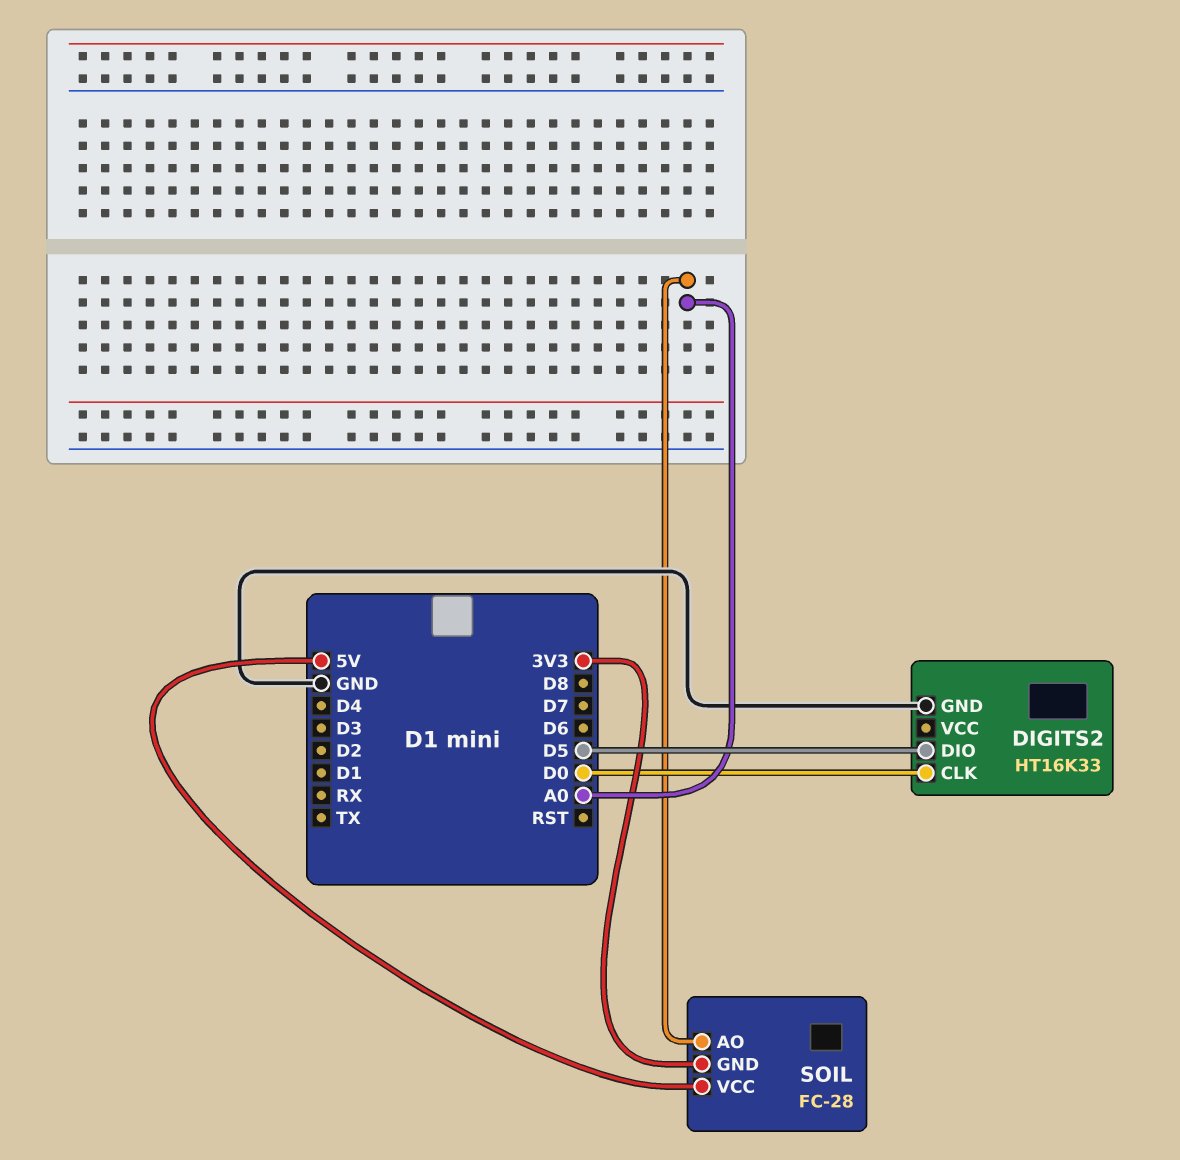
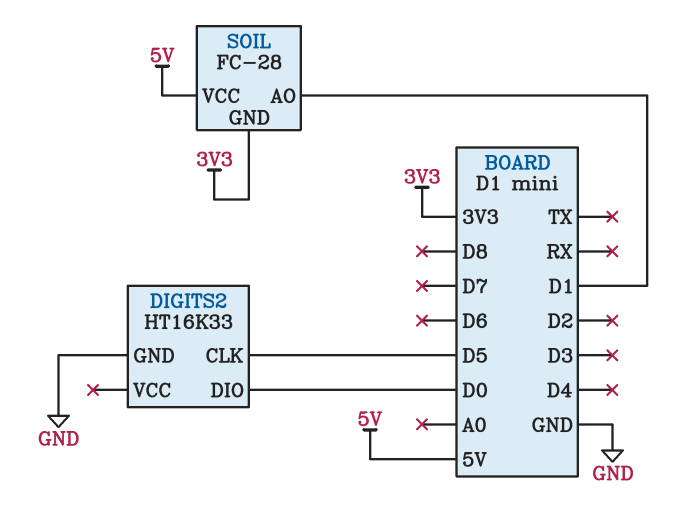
DIGITS2 pin CLK: D0 -> D5
DIGITS2 pin DIO: D5 -> D0
SOIL pin AO: A0 -> D1

